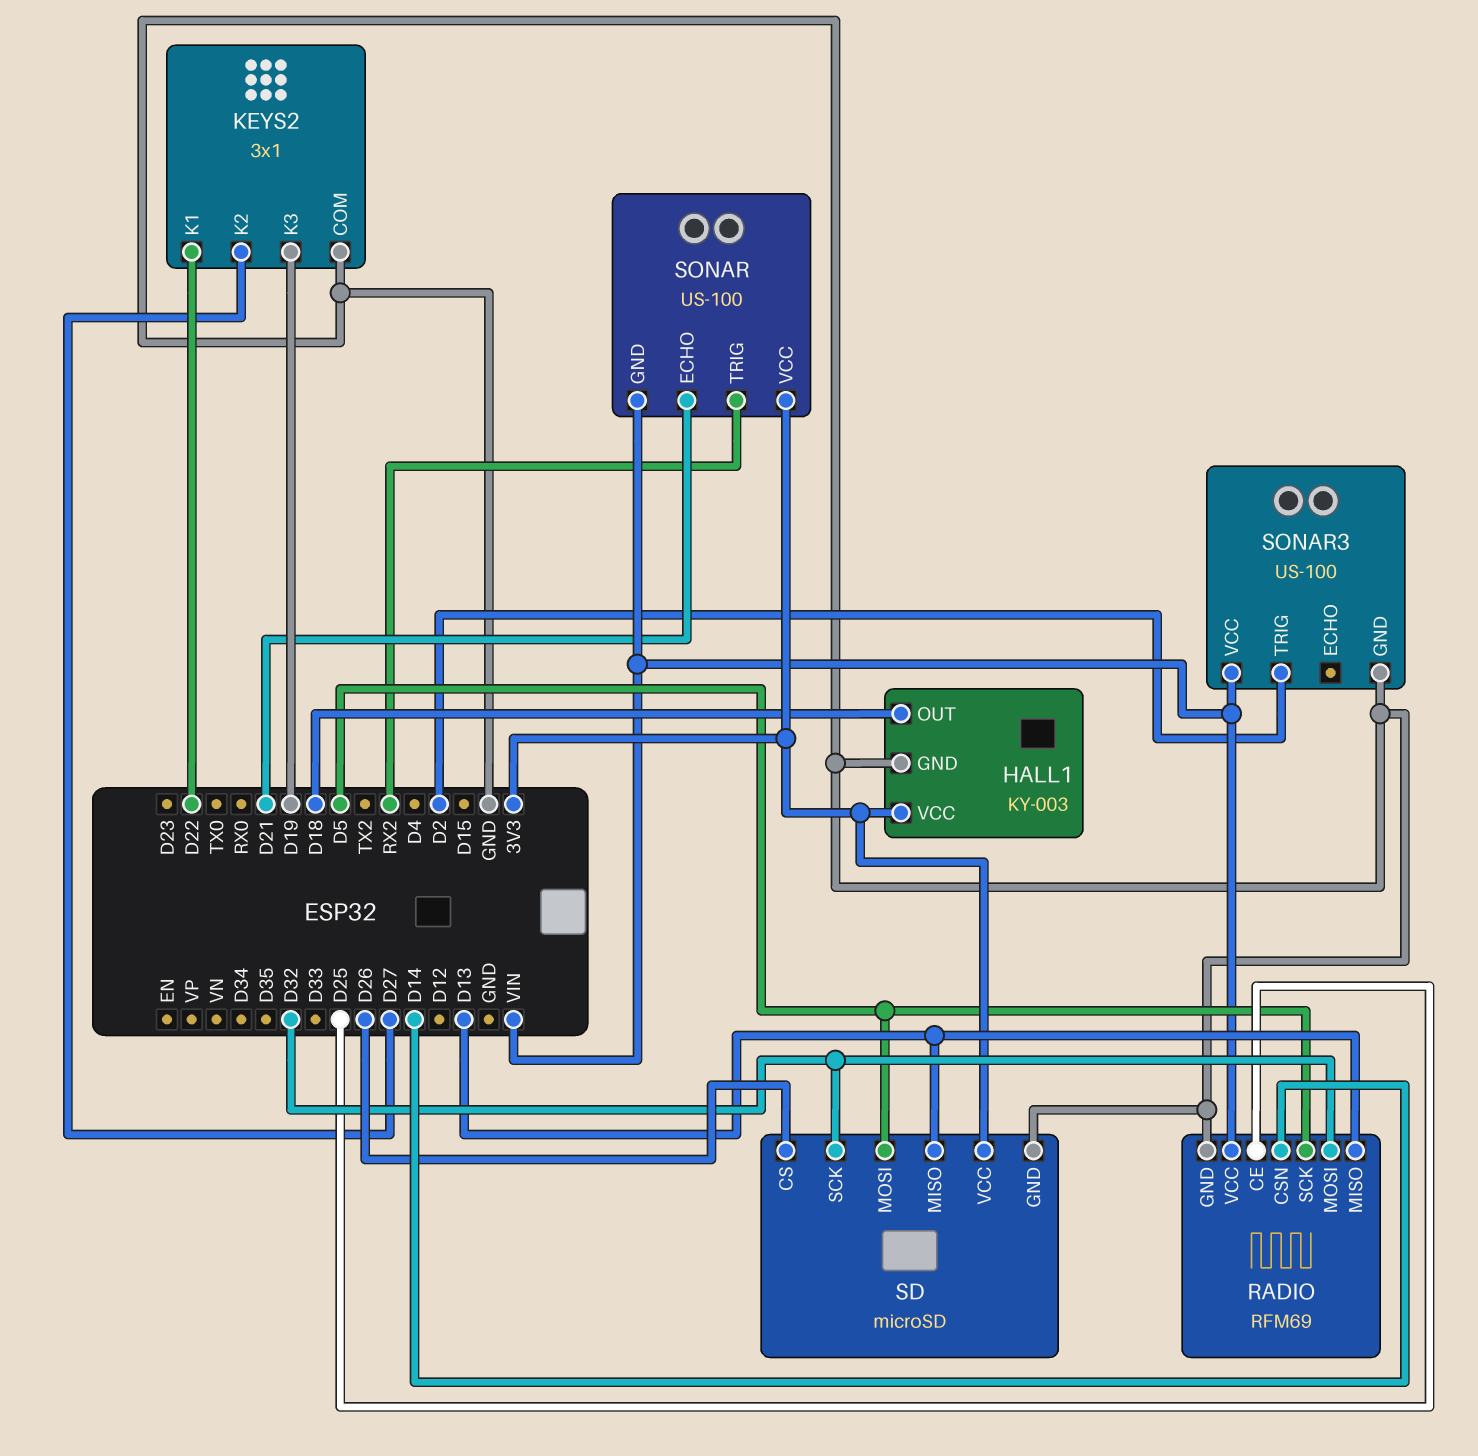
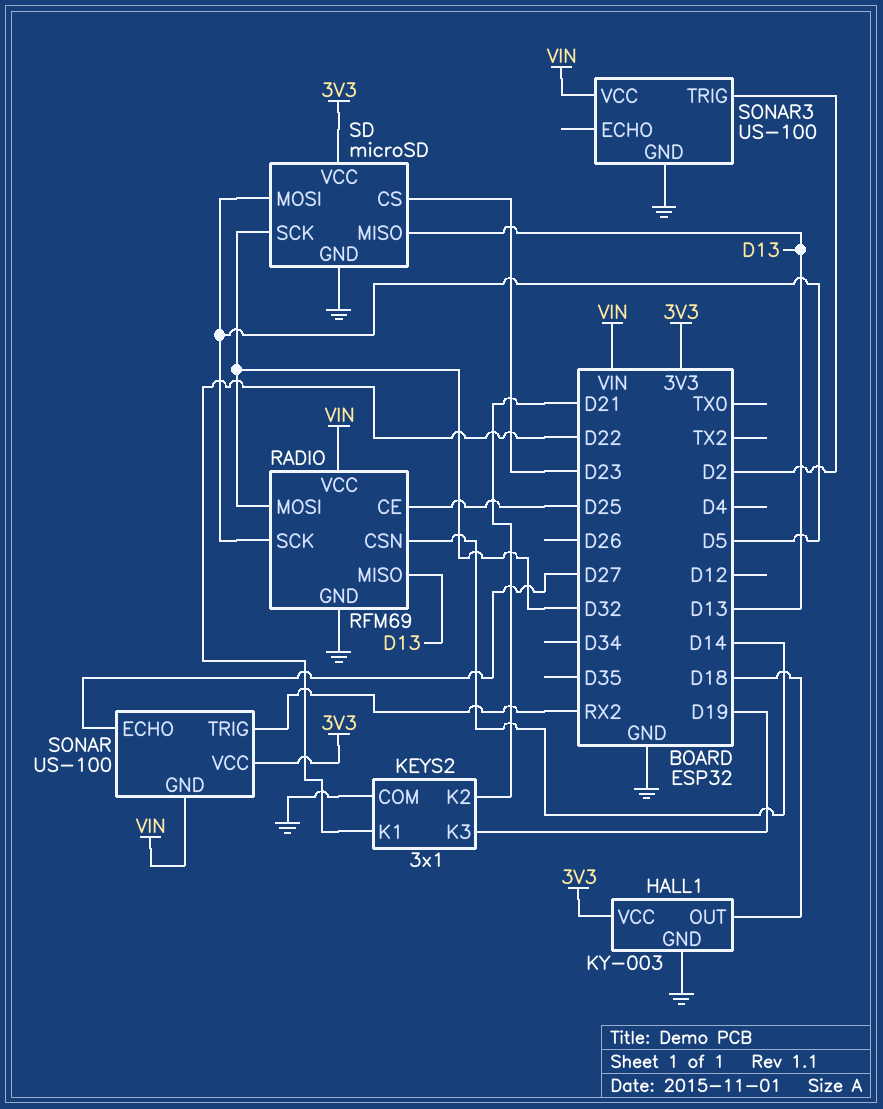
KEYS2 pin K2: D27 -> D21
SD pin CS: D26 -> D23
SONAR pin ECHO: D21 -> D27

